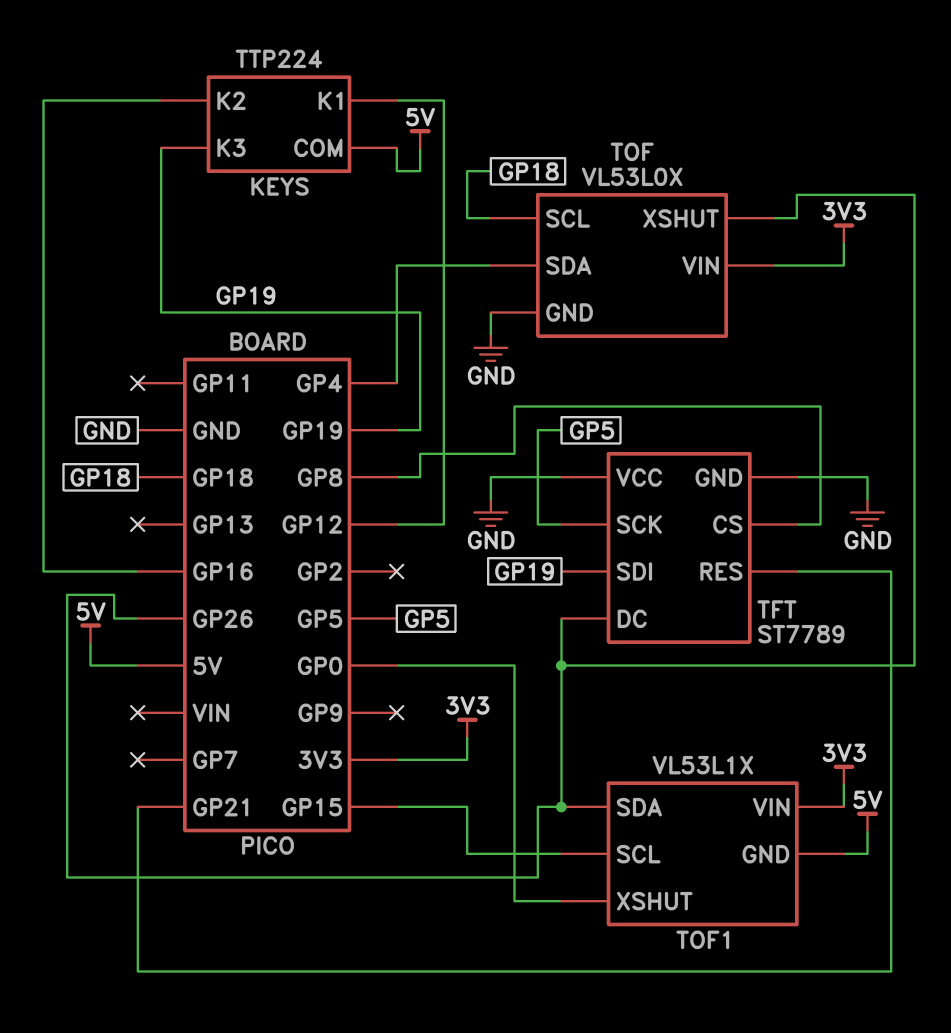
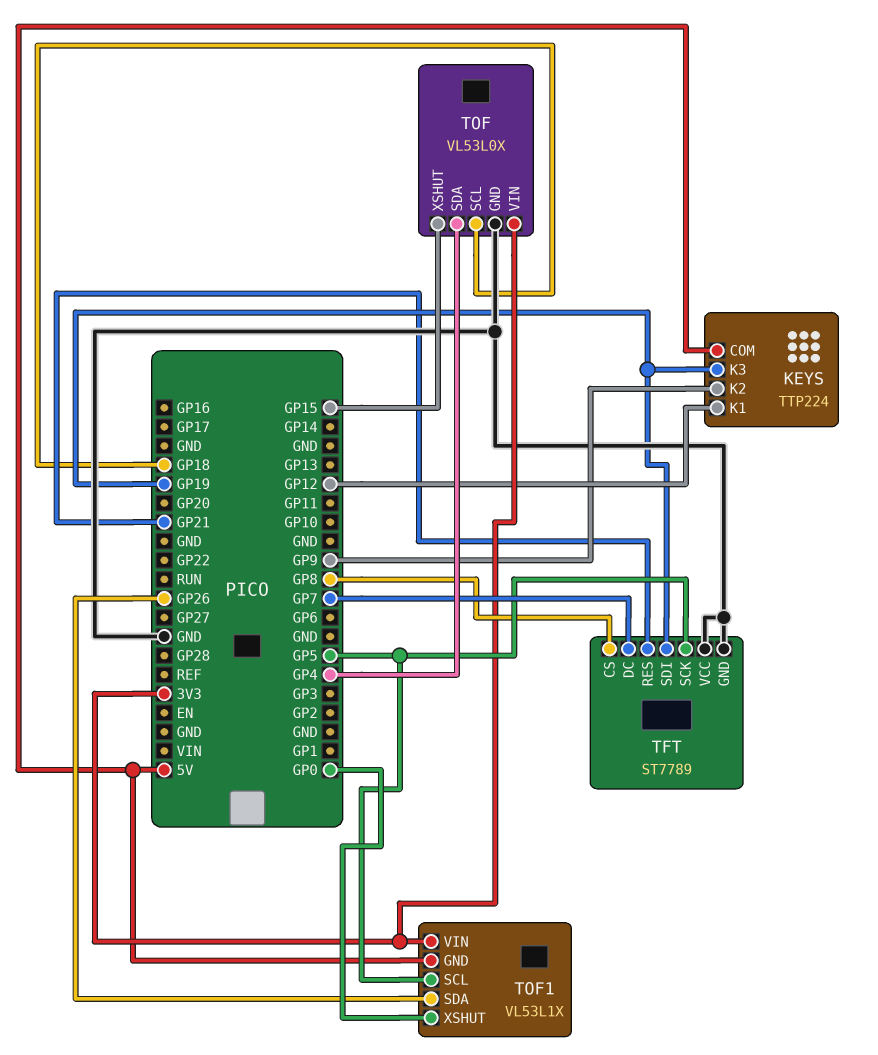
KEYS pin K2: GP16 -> GP9
TFT pin DC: GP26 -> GP7
TOF pin XSHUT: GP26 -> GP15
TOF1 pin SCL: GP15 -> GP5

